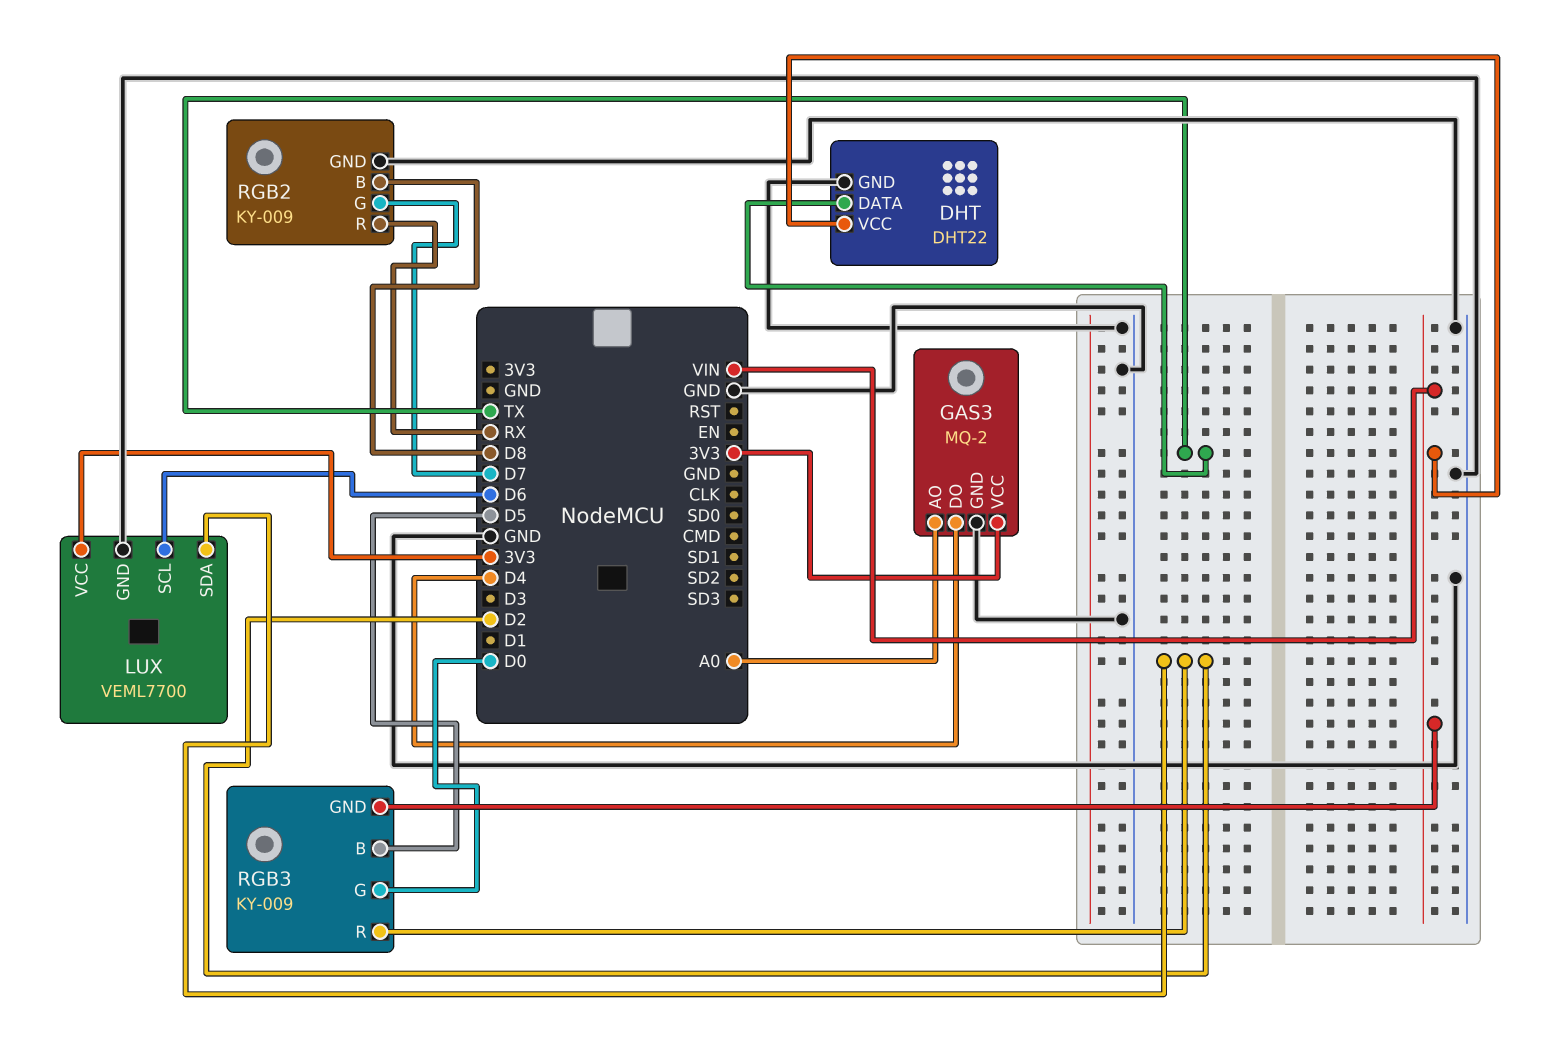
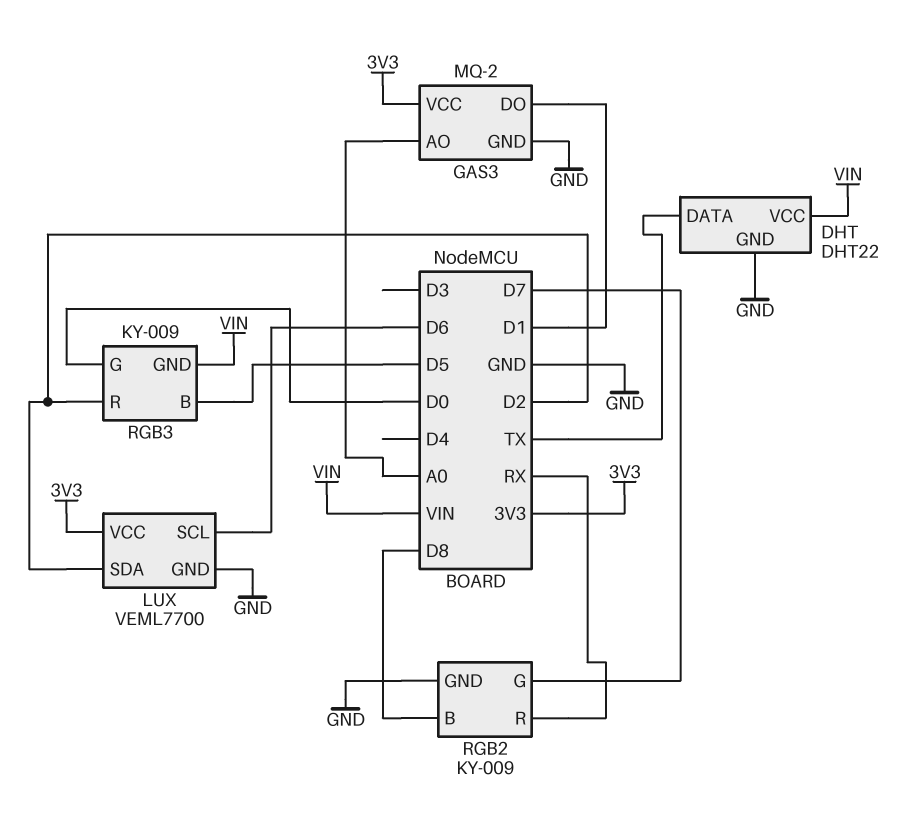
GAS3 pin DO: D4 -> D1

